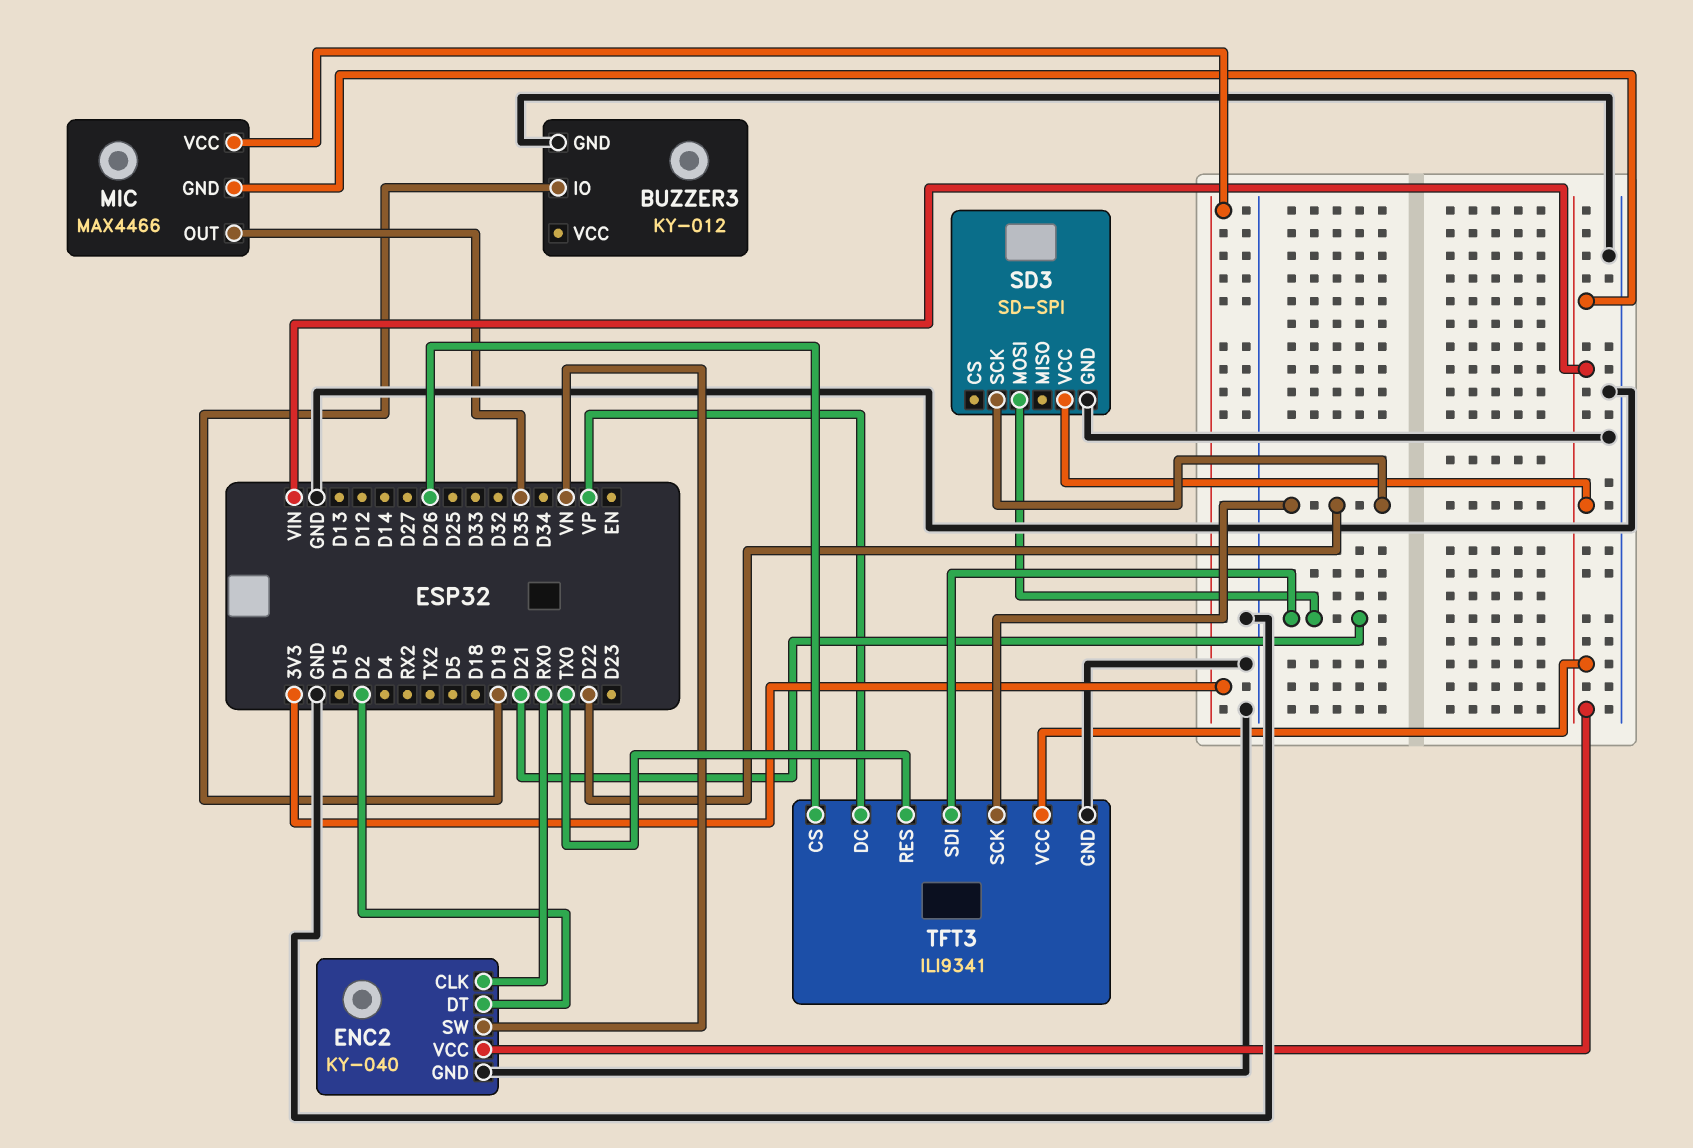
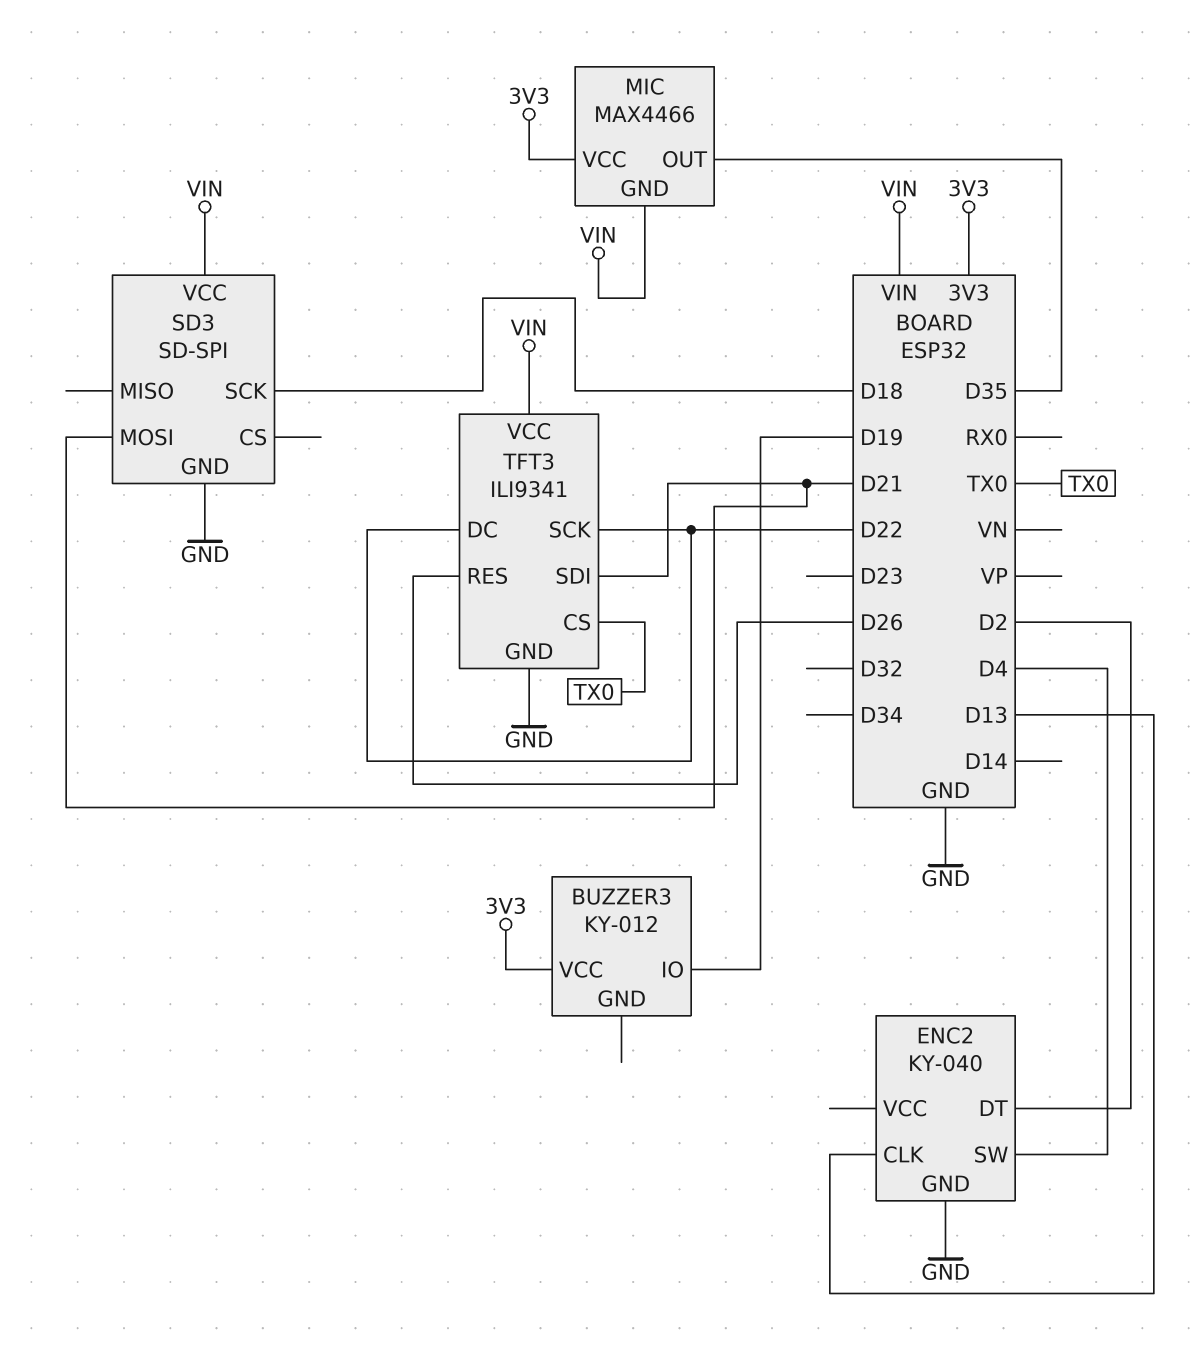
BUZZER3 pin GND: GND -> none
BUZZER3 pin VCC: none -> 3V3
ENC2 pin CLK: RX0 -> D13
ENC2 pin SW: VN -> D4
ENC2 pin VCC: VIN -> none
SD3 pin SCK: D22 -> D18
TFT3 pin CS: D26 -> TX0
TFT3 pin DC: VP -> D22
TFT3 pin RES: TX0 -> D26

